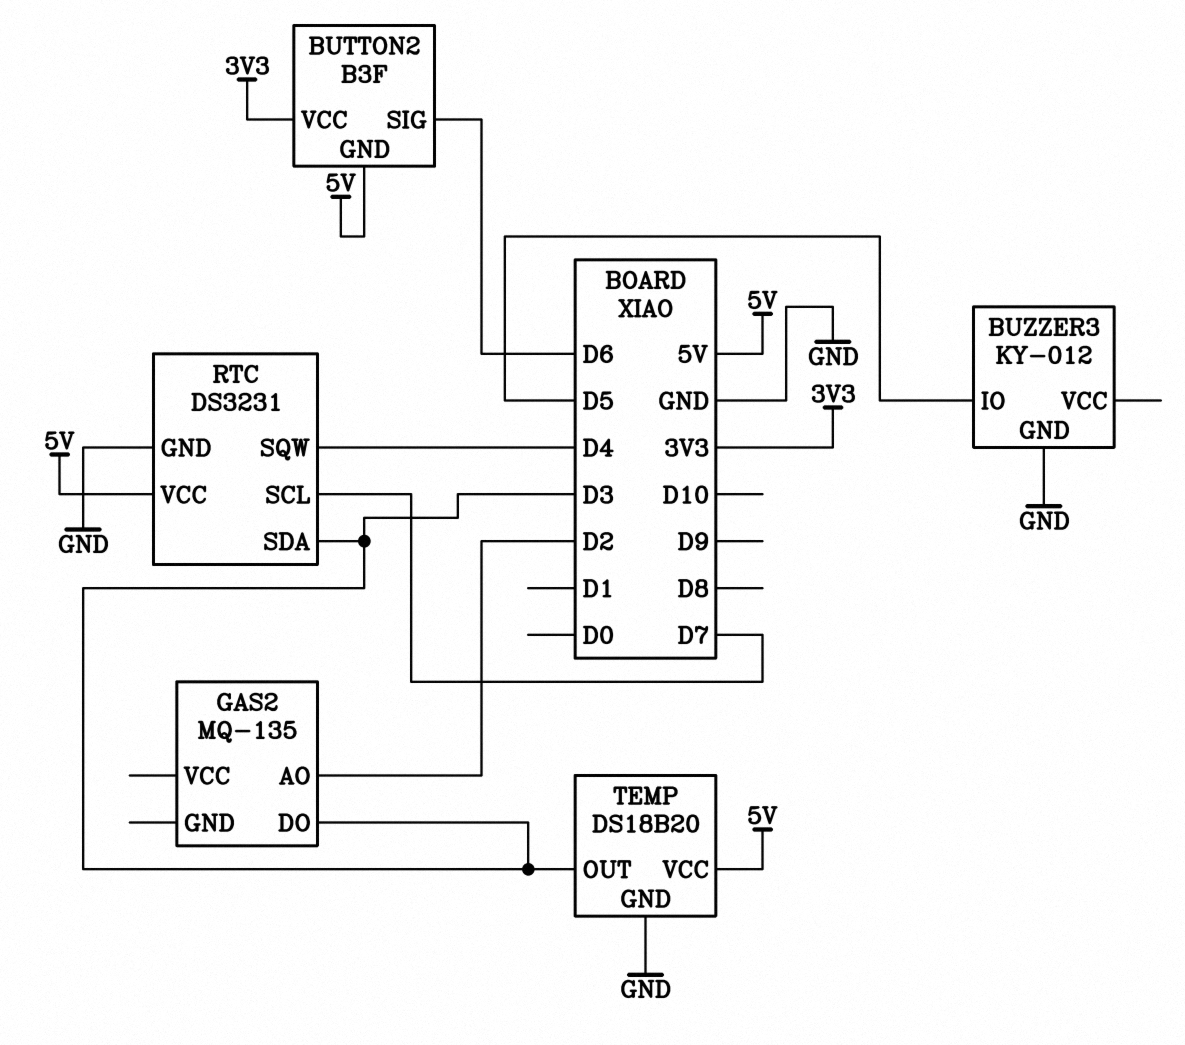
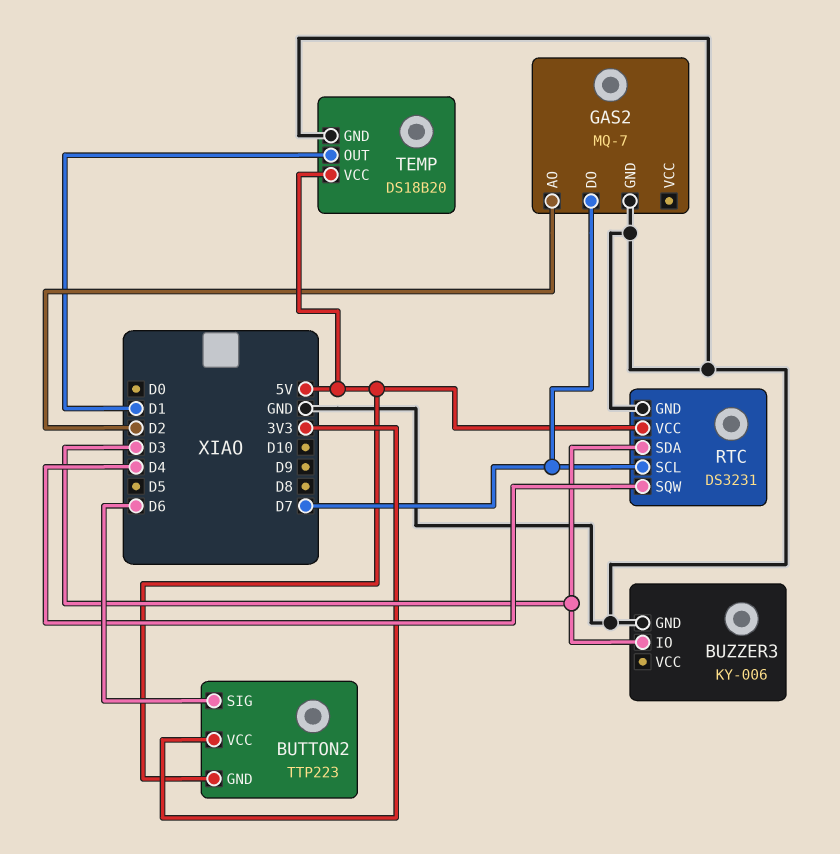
BUTTON2: B3F -> TTP223
BUZZER3: KY-012 -> KY-006
BUZZER3 pin IO: D5 -> D3
GAS2: MQ-135 -> MQ-7
GAS2 pin DO: D3 -> D7
GAS2 pin GND: none -> GND
TEMP pin OUT: D3 -> D1

